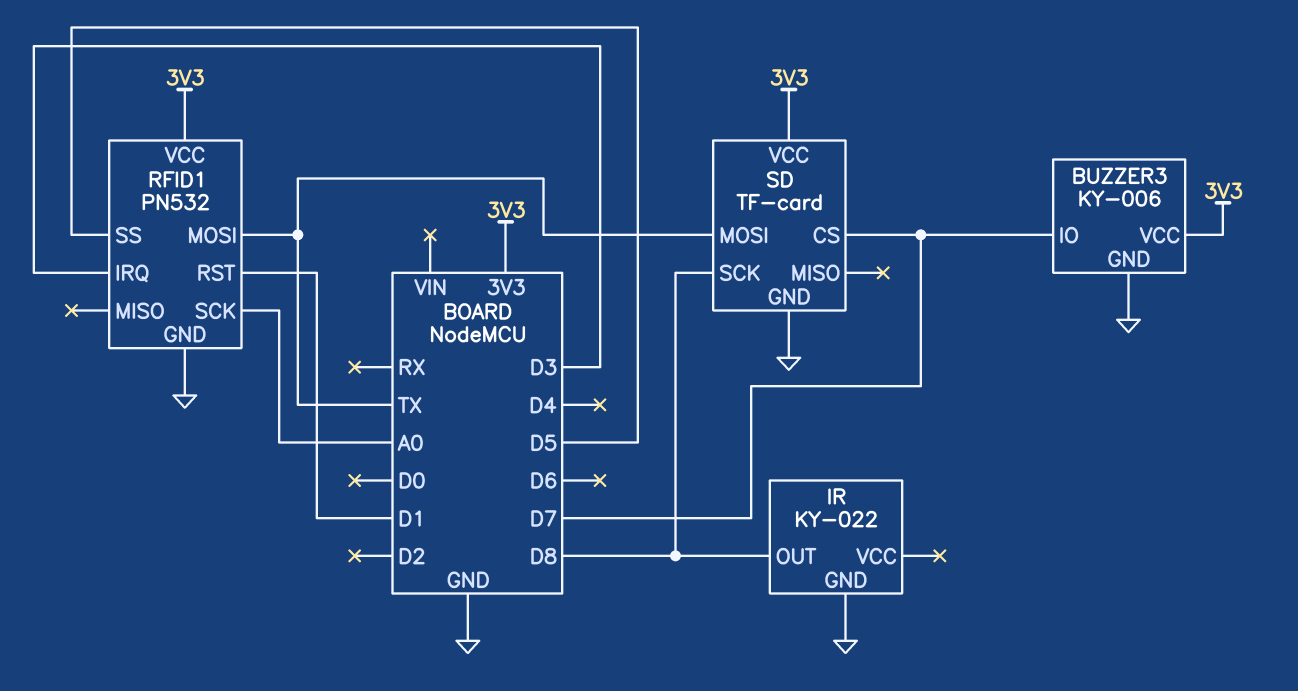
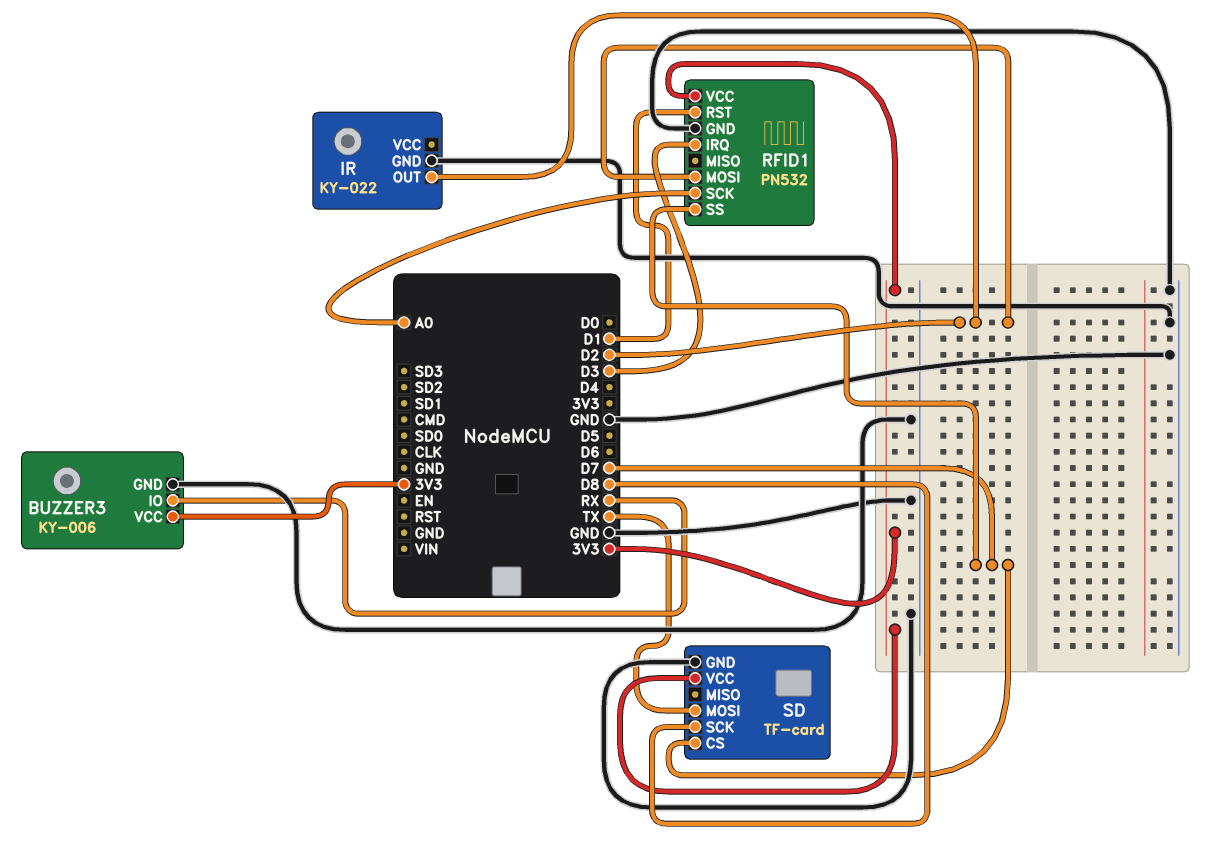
BUZZER3 pin IO: D7 -> RX
IR pin OUT: D8 -> D2
RFID1 pin MOSI: TX -> D2
RFID1 pin SS: D5 -> D7

